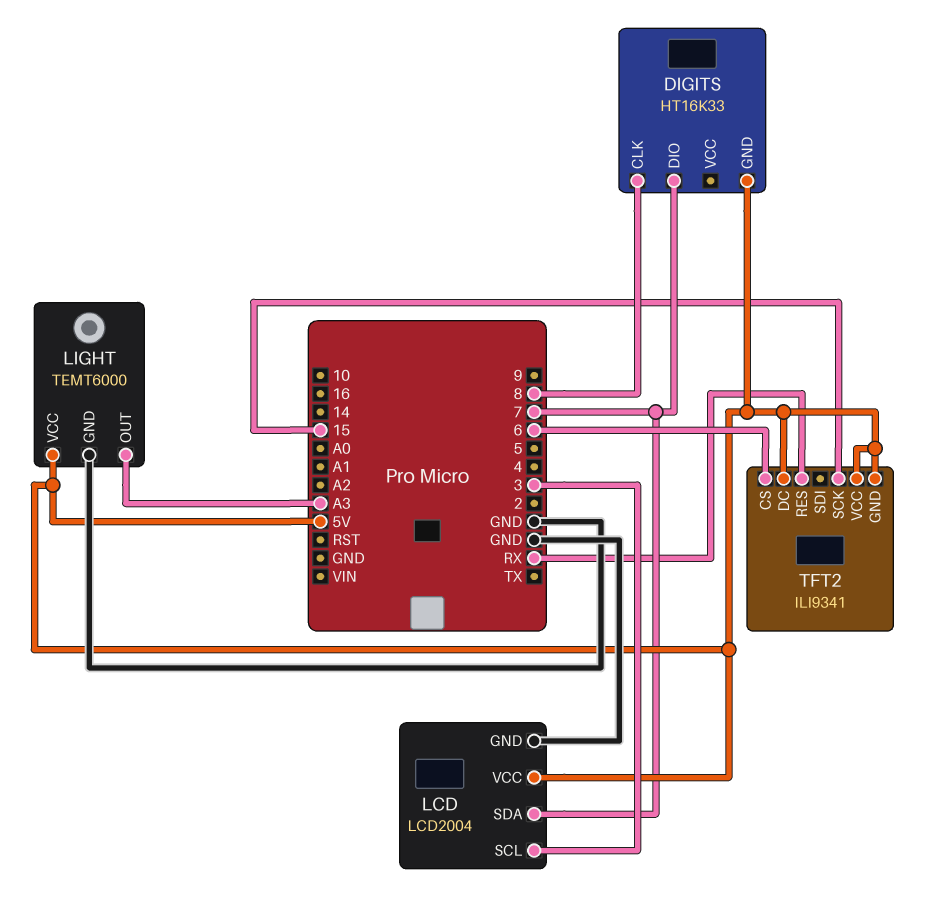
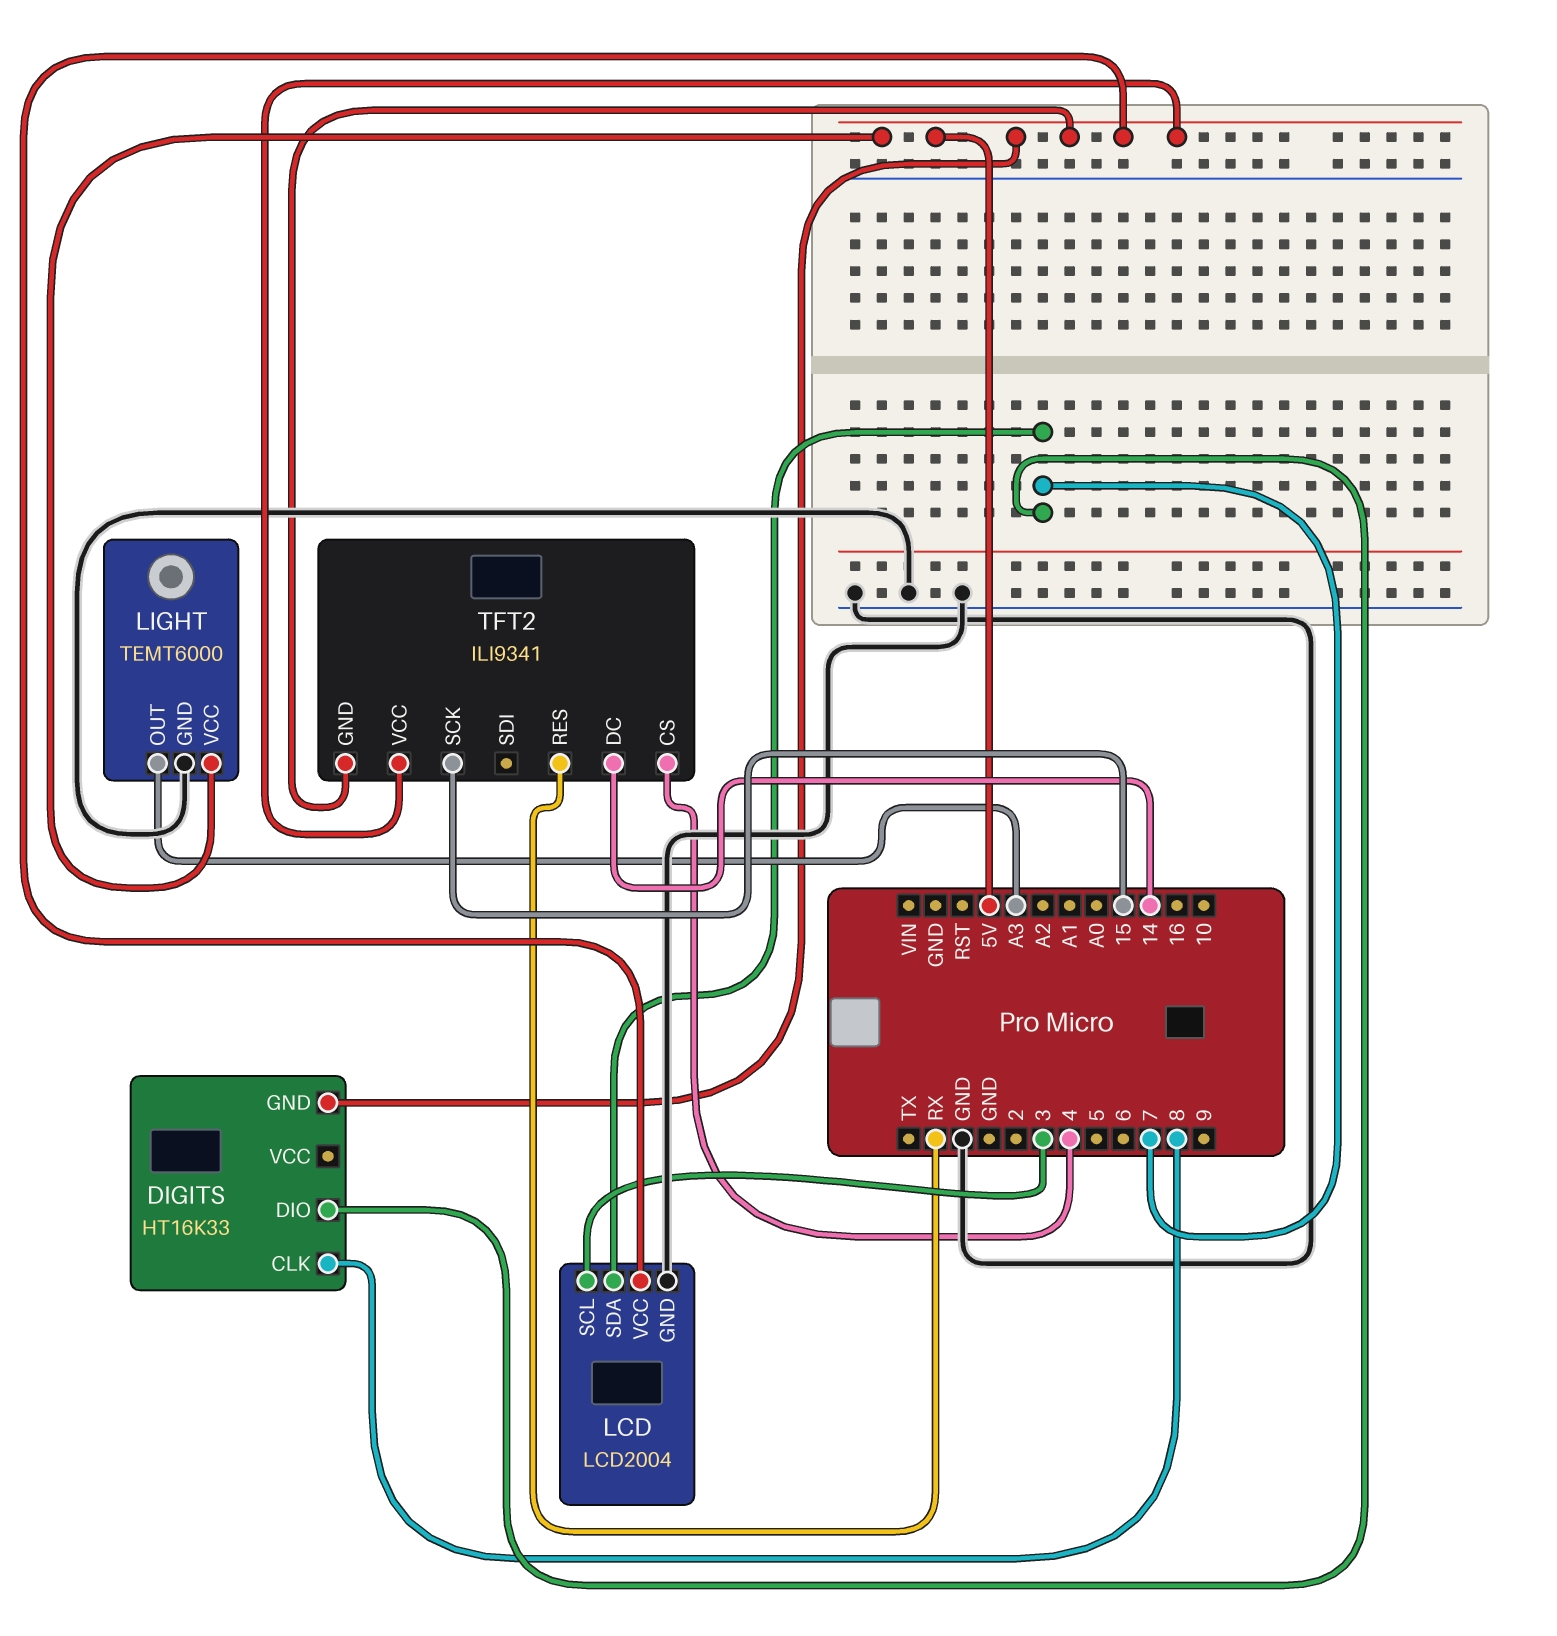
TFT2 pin CS: 6 -> 4
TFT2 pin DC: 5V -> 14

